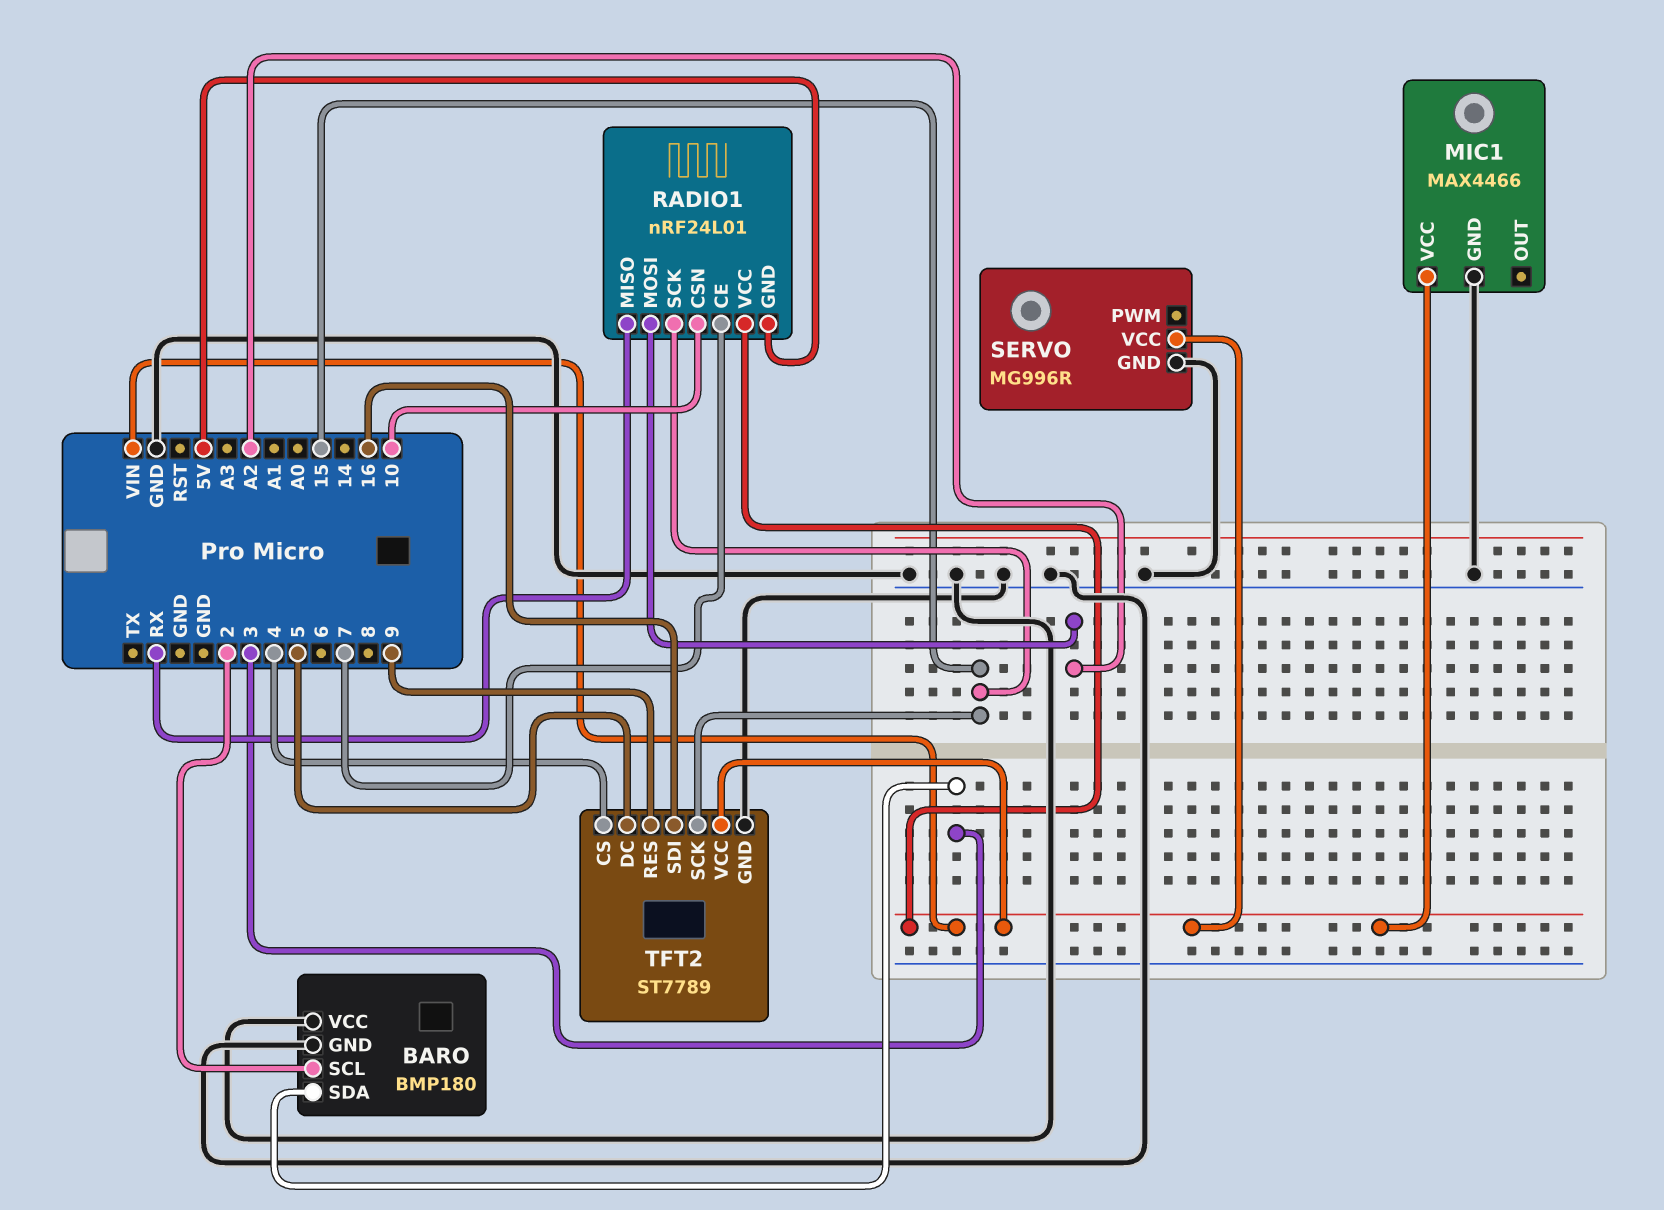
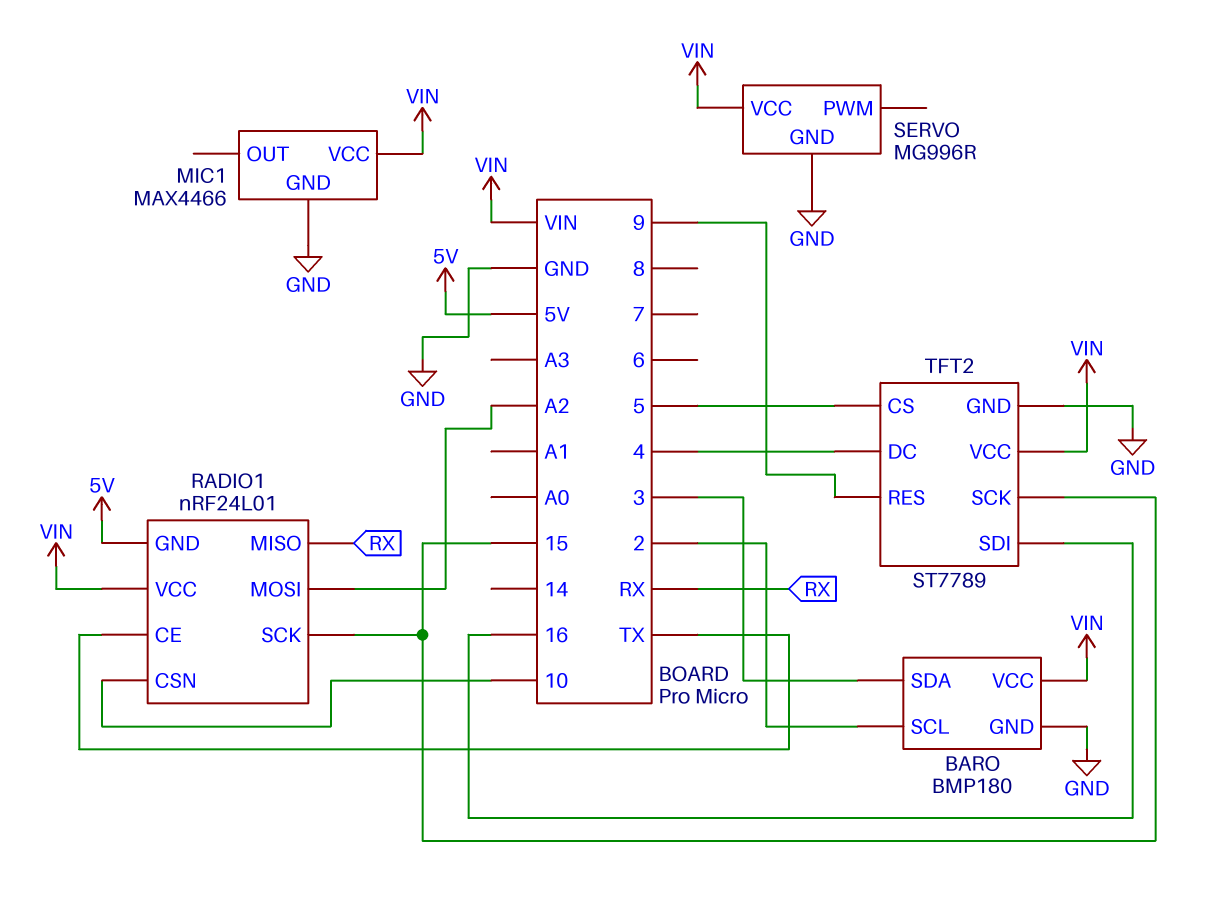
BARO pin VCC: GND -> VIN
RADIO1 pin CE: 7 -> TX
TFT2 pin CS: 4 -> 5
TFT2 pin DC: 5 -> 4

